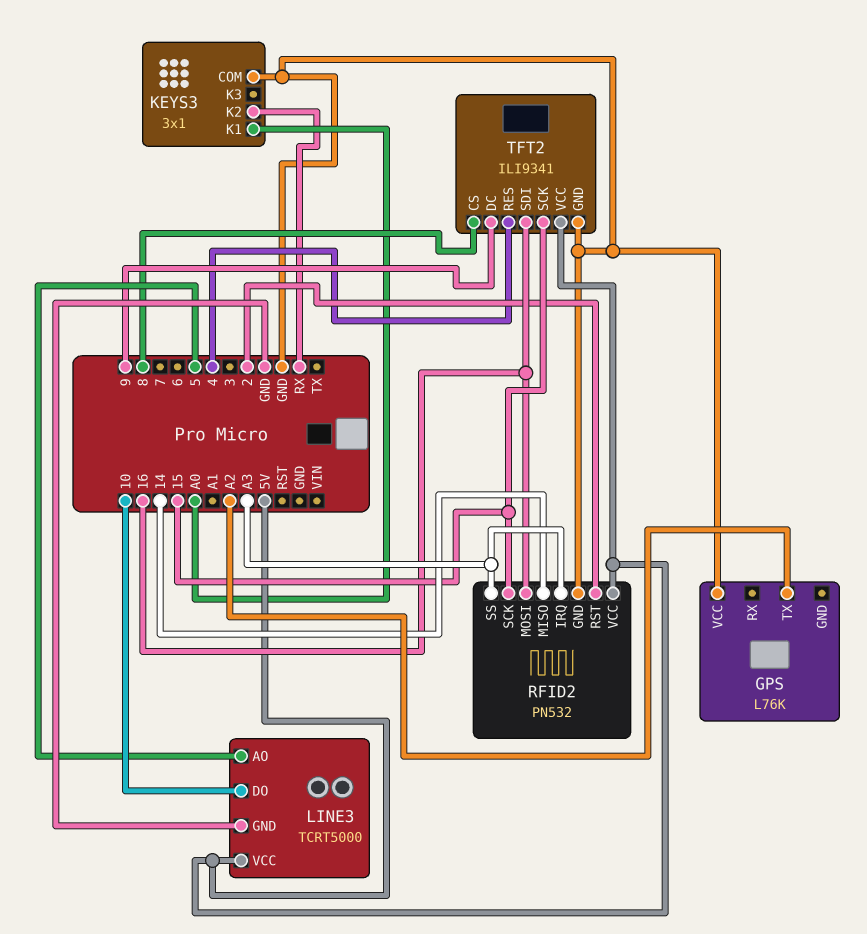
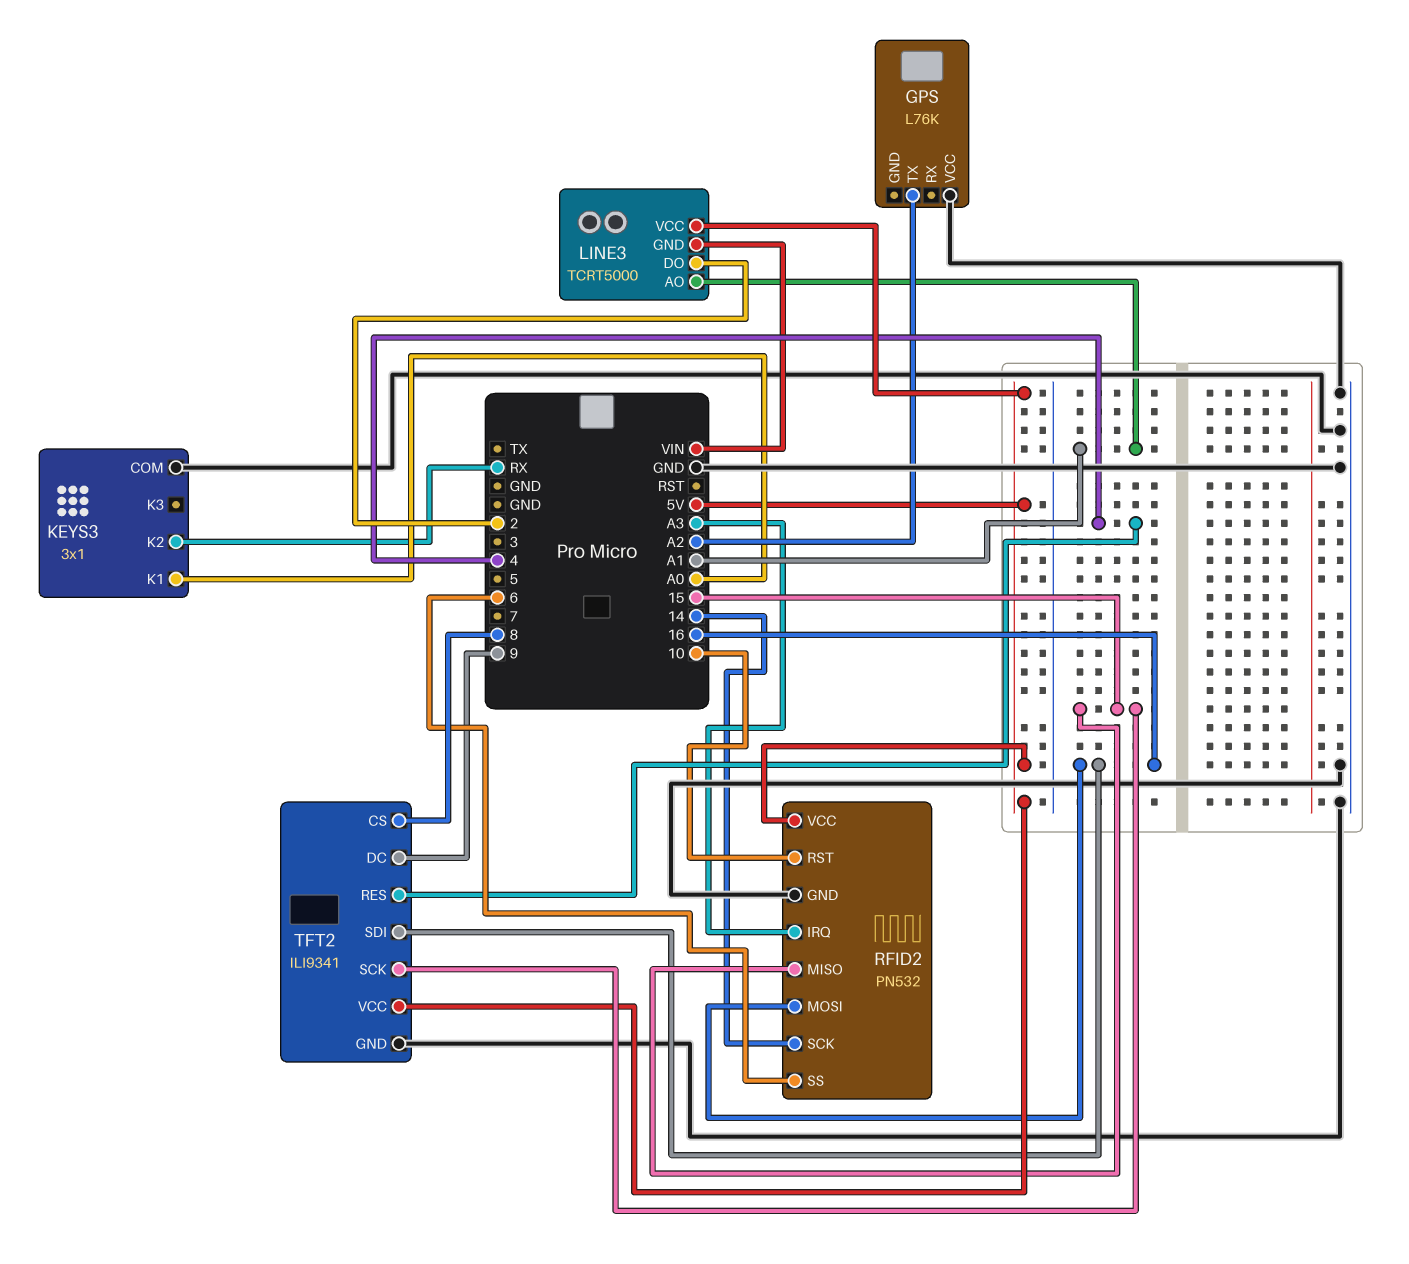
LINE3 pin AO: 5 -> A1
LINE3 pin DO: 10 -> 2
LINE3 pin GND: GND -> VIN
RFID2 pin MISO: 14 -> 15
RFID2 pin RST: 2 -> 10
RFID2 pin SCK: 15 -> 14
RFID2 pin SS: A3 -> 6

